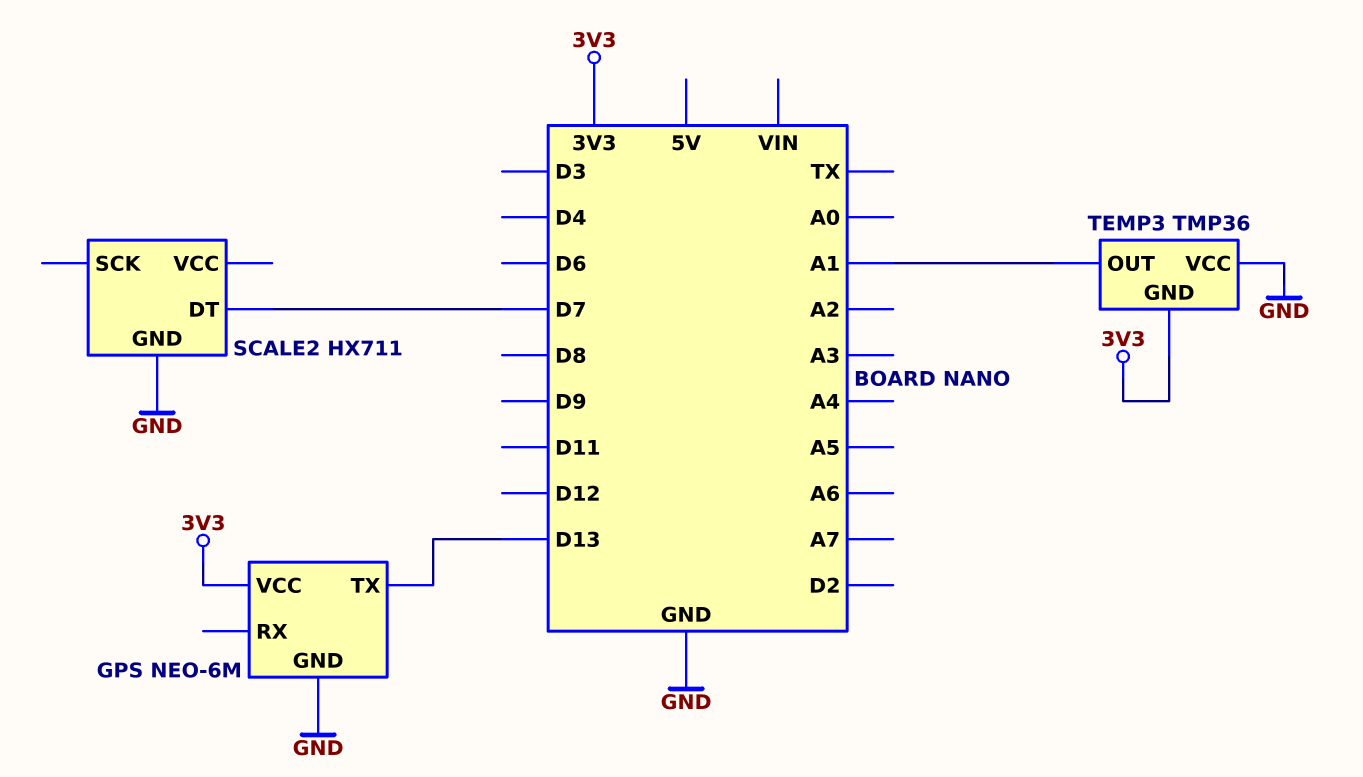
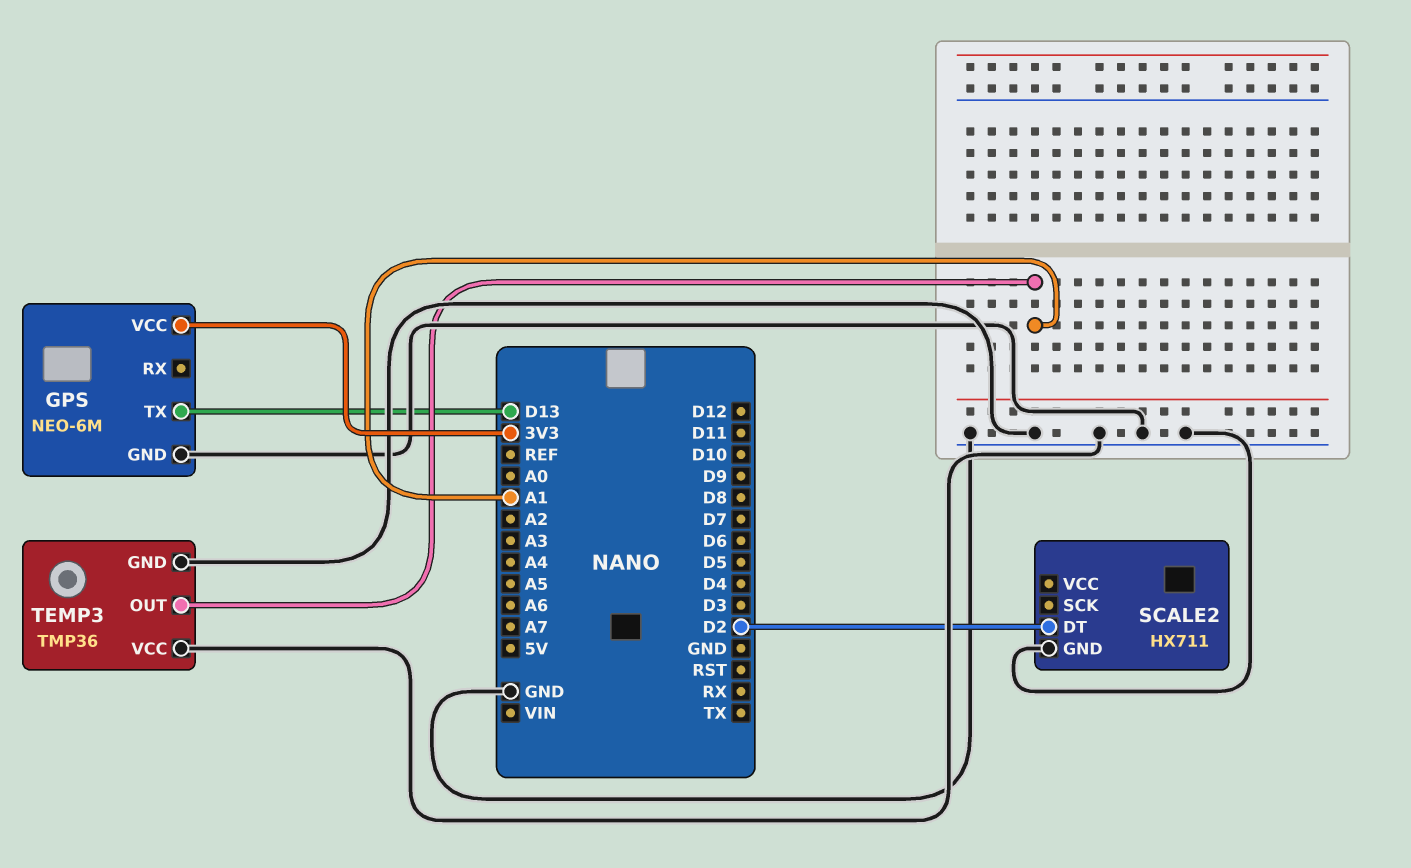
SCALE2 pin DT: D7 -> D2
TEMP3 pin GND: 3V3 -> GND

